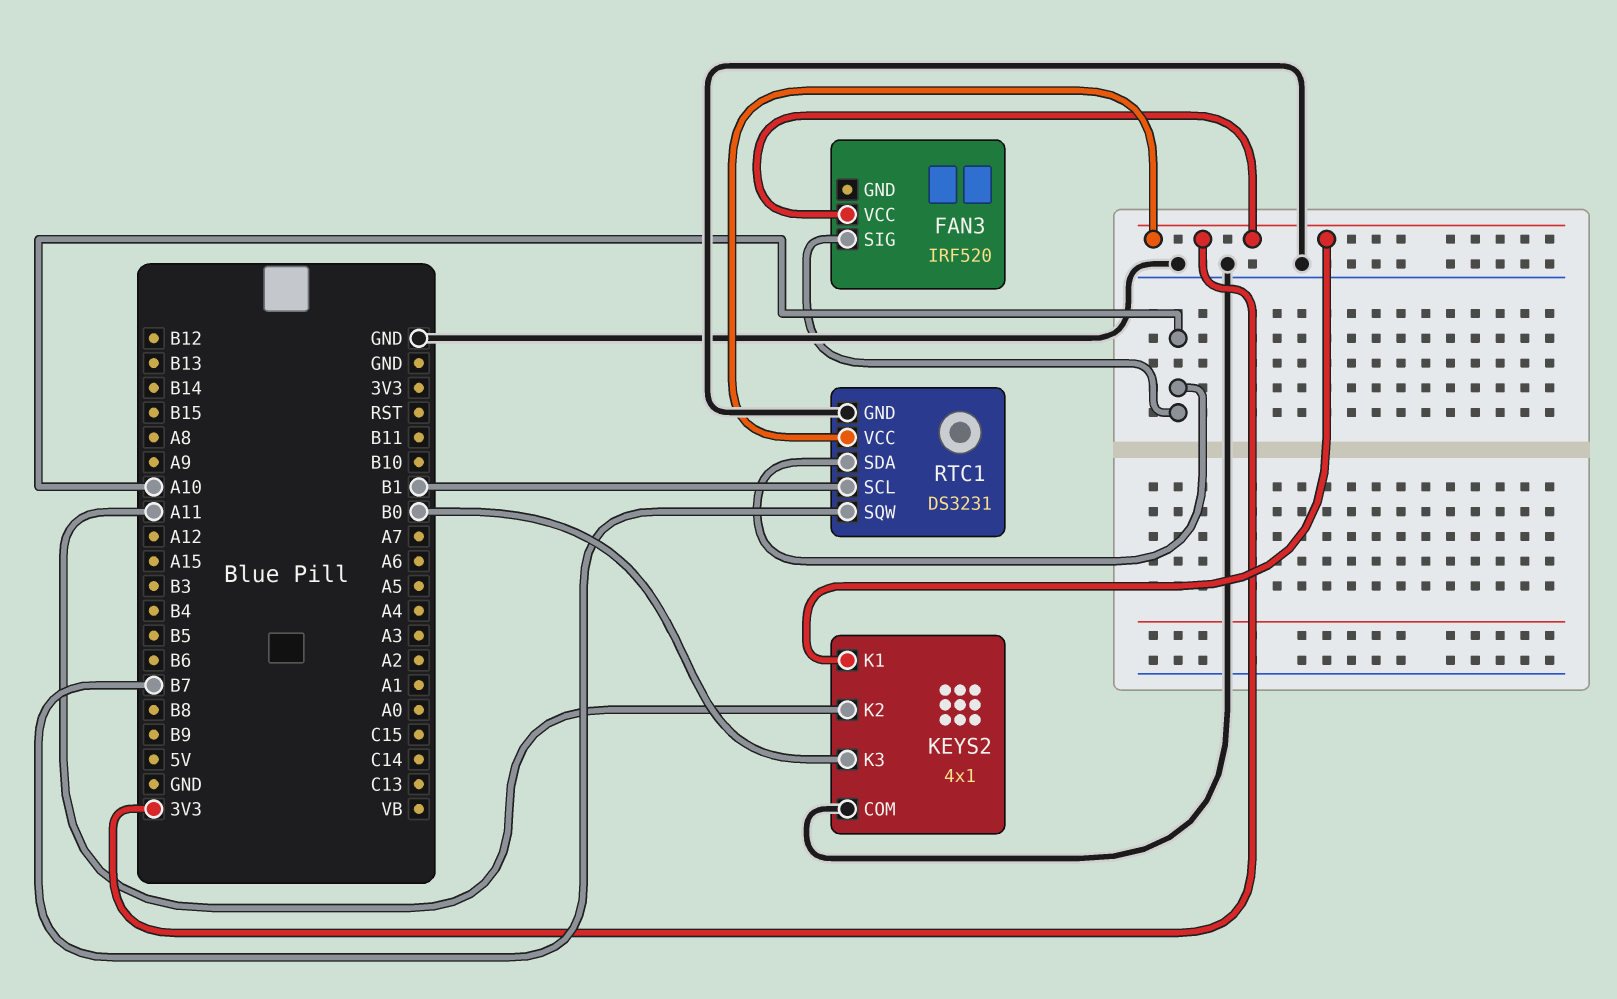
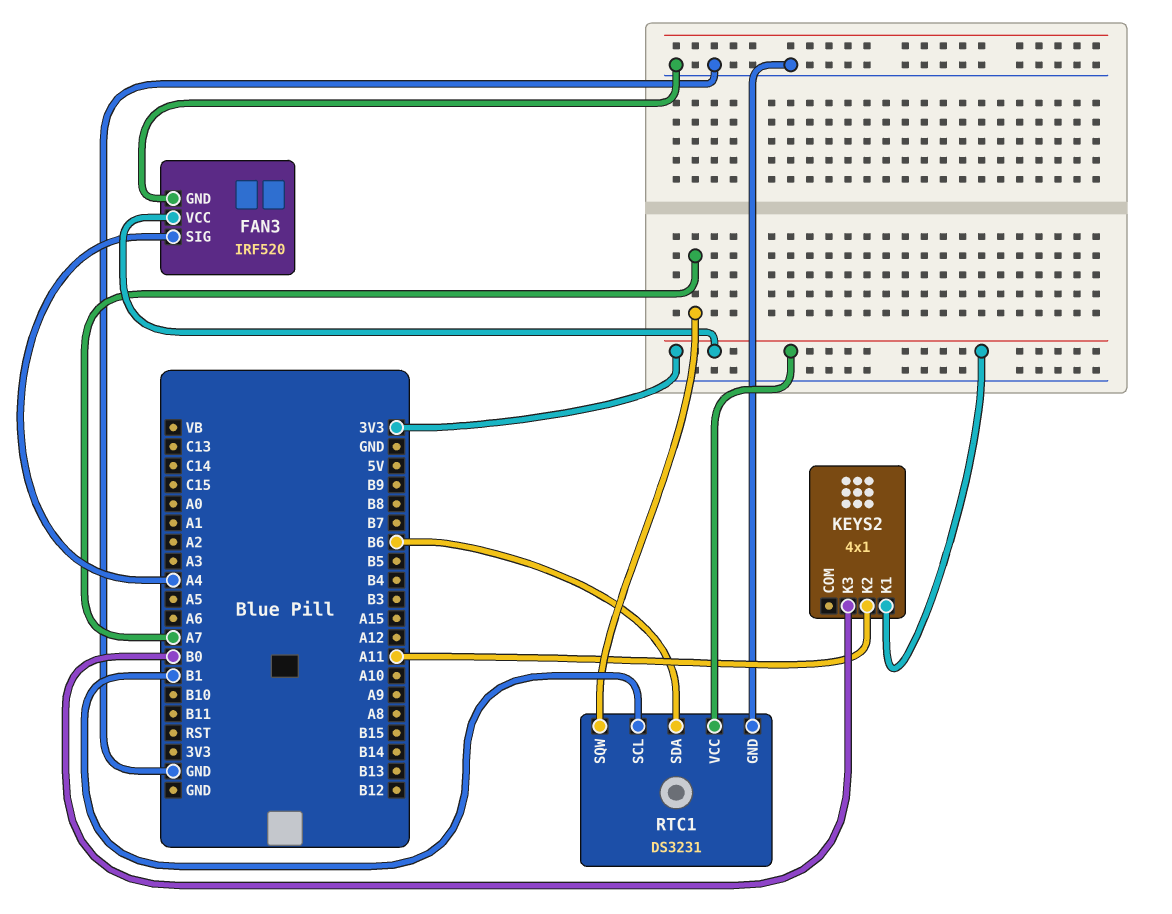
FAN3 pin GND: none -> GND
FAN3 pin SIG: A10 -> A4
KEYS2 pin COM: GND -> none
RTC1 pin SDA: A10 -> B6
RTC1 pin SQW: B7 -> A7

